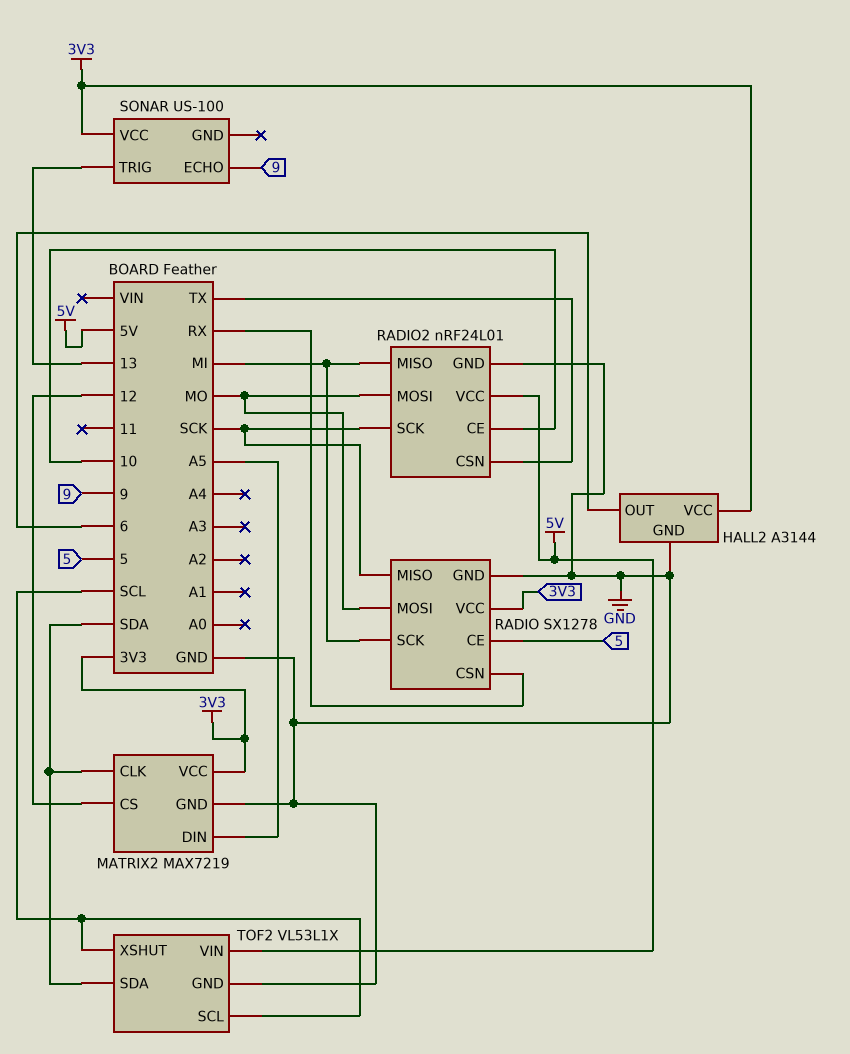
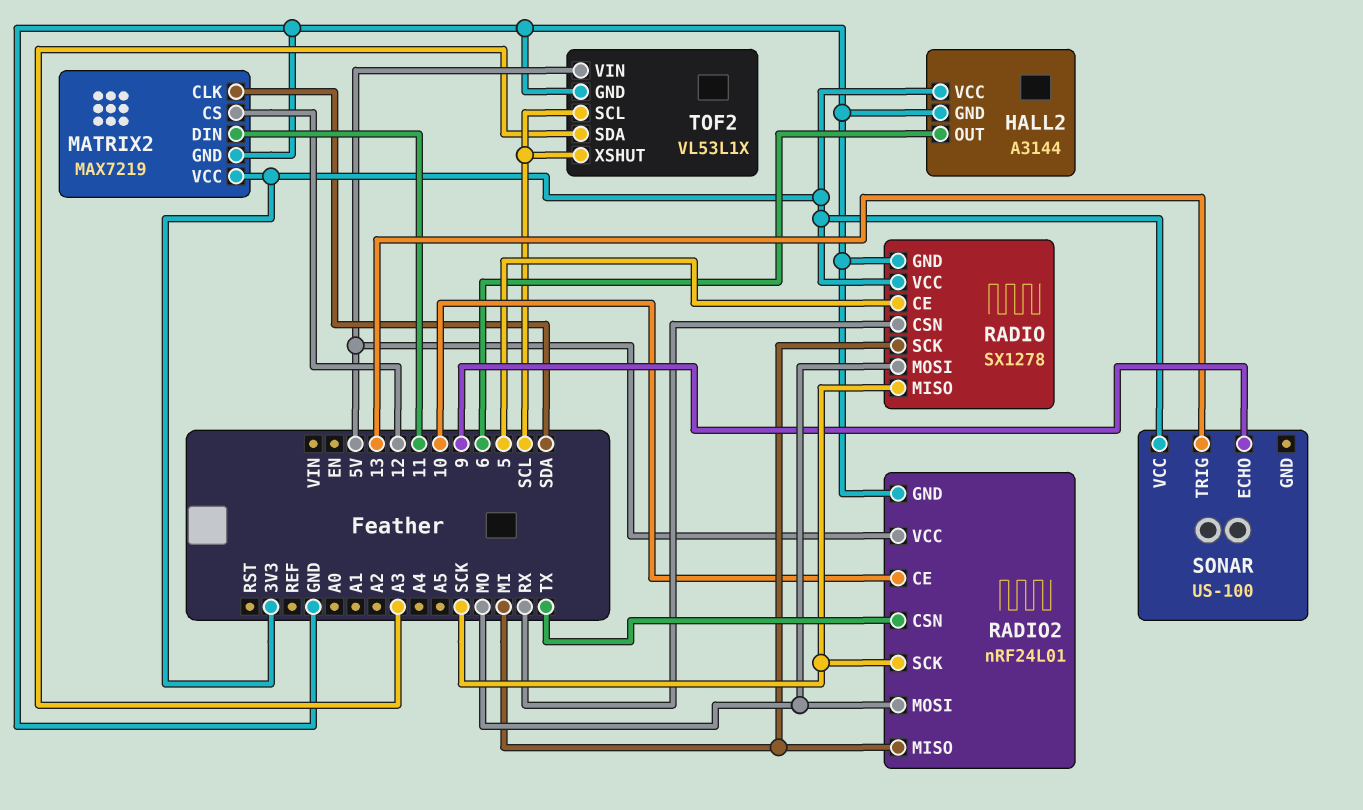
MATRIX2 pin DIN: A5 -> 11
TOF2 pin SDA: SDA -> A3

